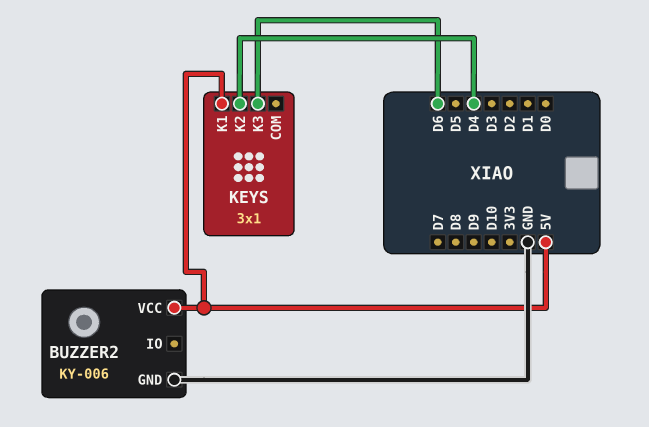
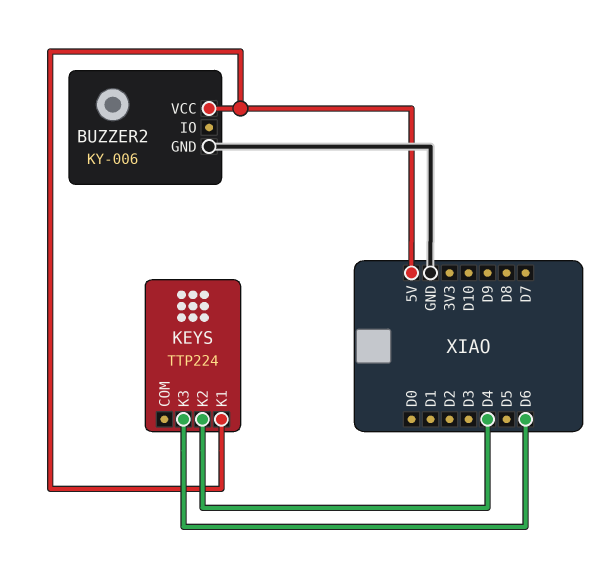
KEYS: 3x1 -> TTP224

